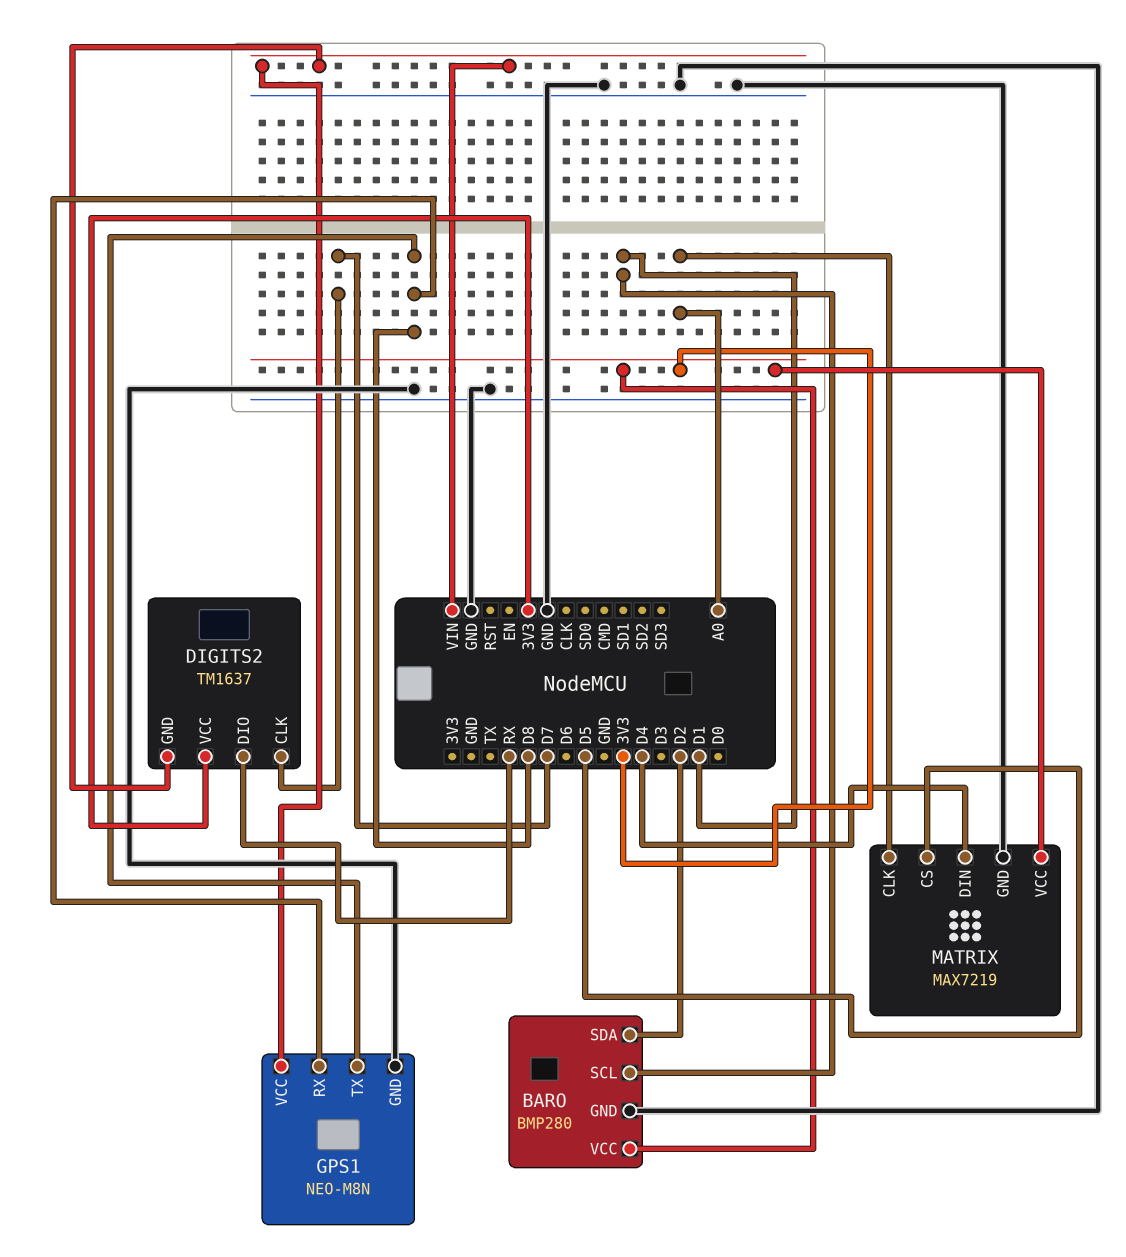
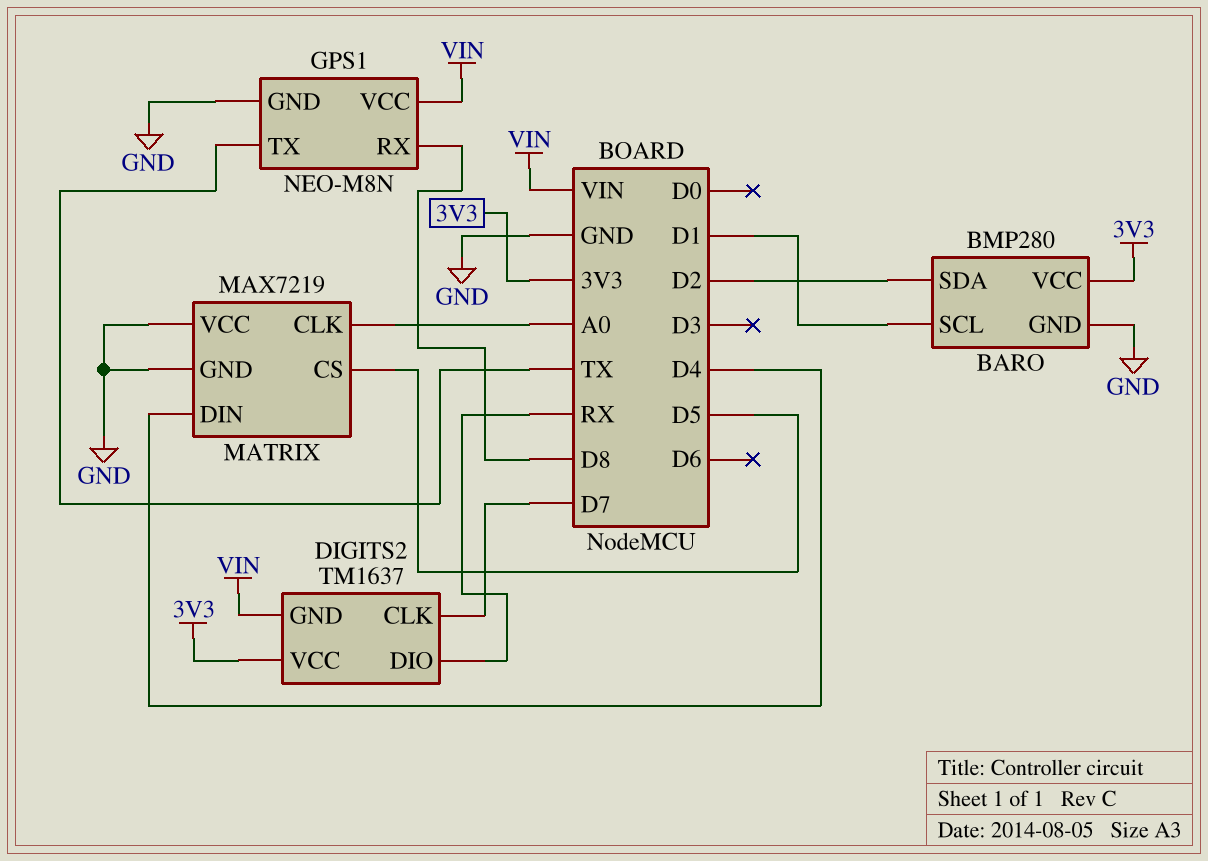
GPS1 pin TX: D8 -> TX
MATRIX pin VCC: 3V3 -> GND

